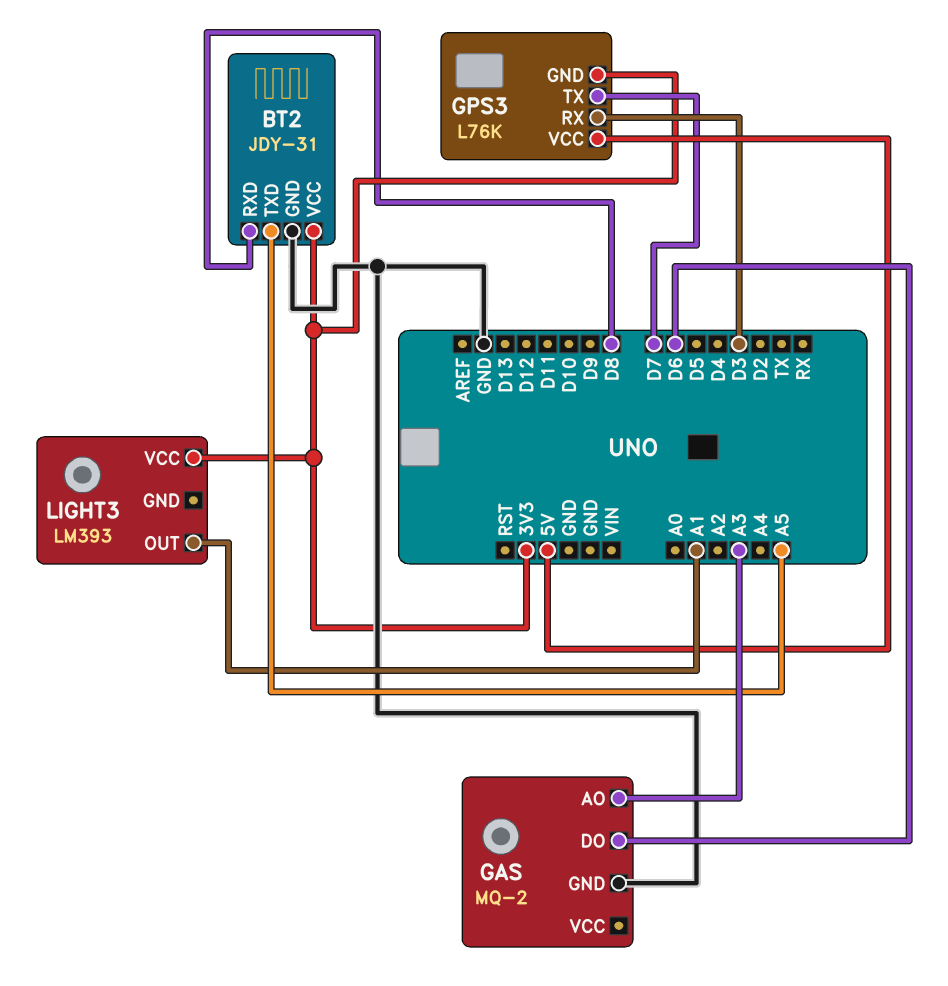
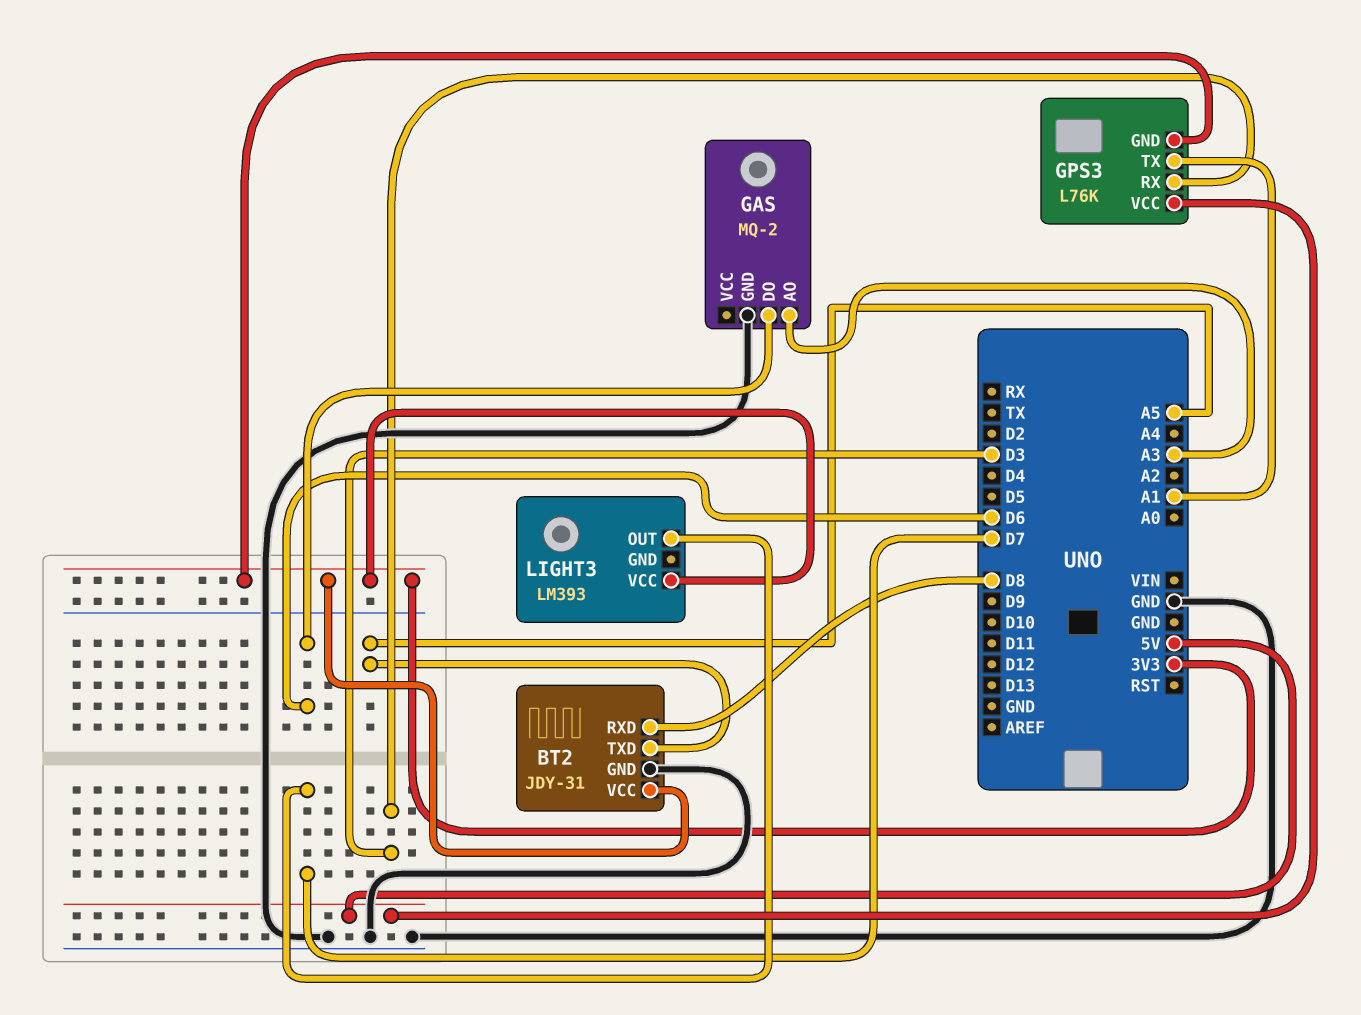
GPS3 pin TX: D7 -> A1
LIGHT3 pin OUT: A1 -> D7

